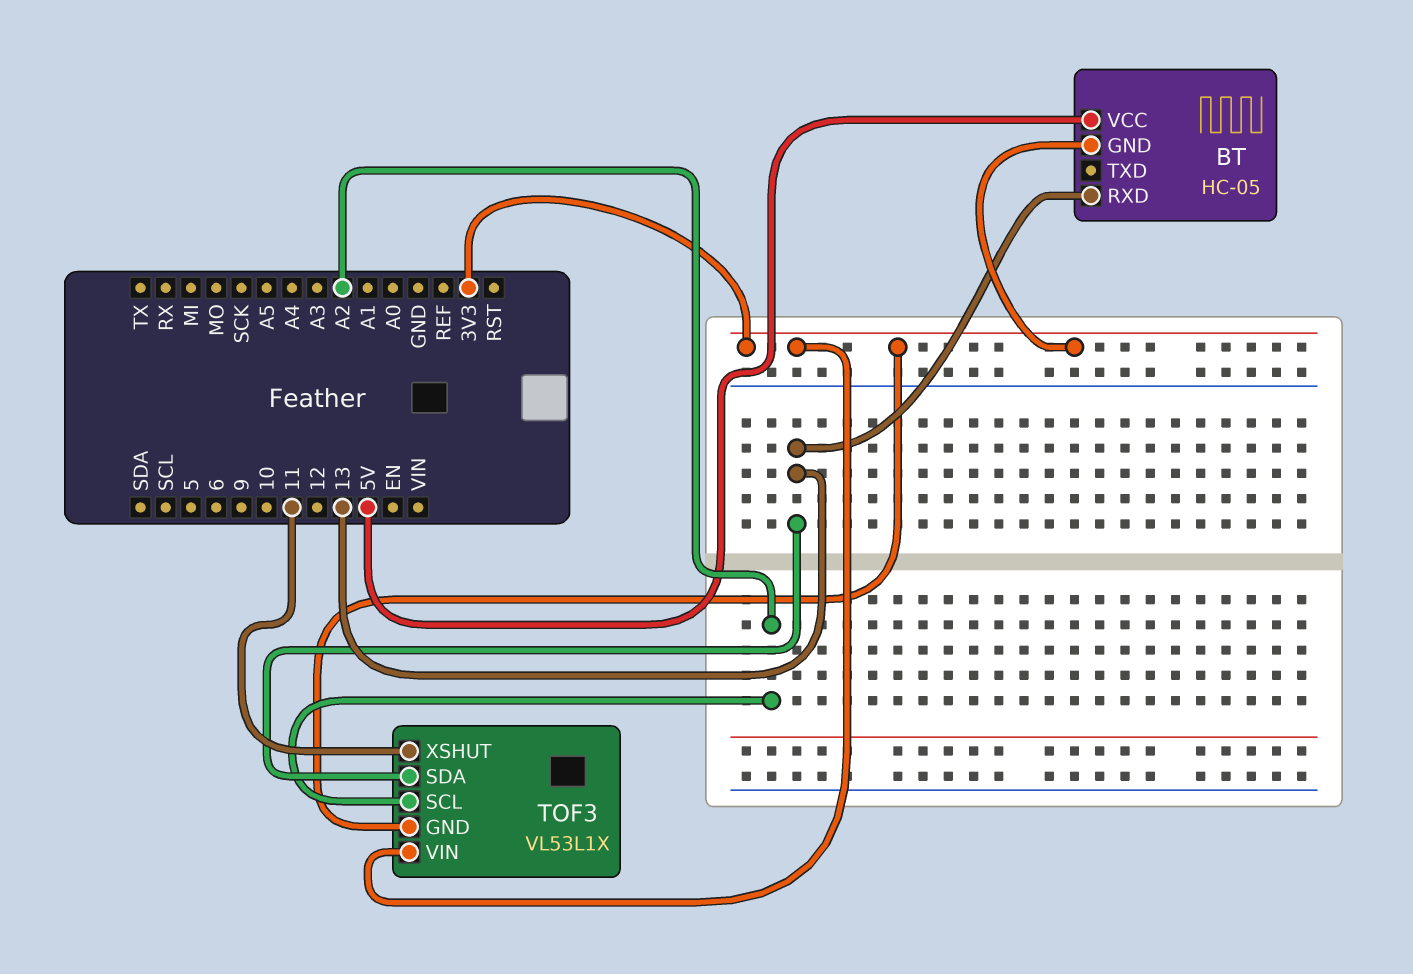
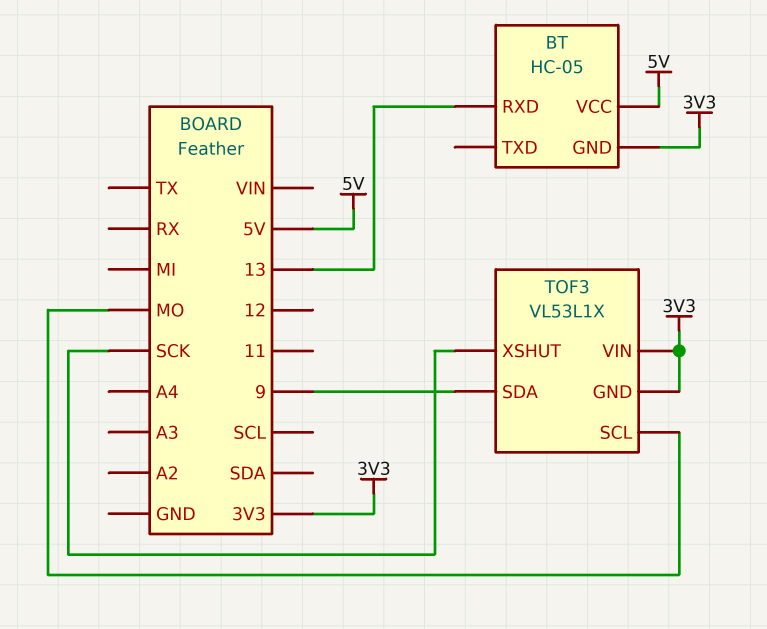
TOF3 pin SCL: A2 -> MO
TOF3 pin SDA: 13 -> 9
TOF3 pin XSHUT: 11 -> SCK

